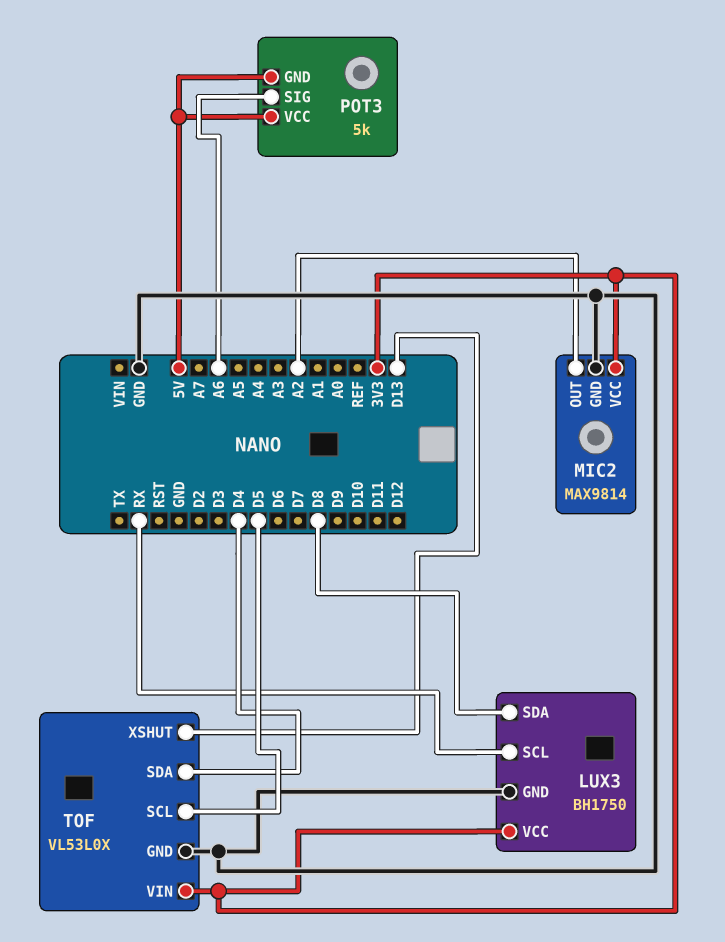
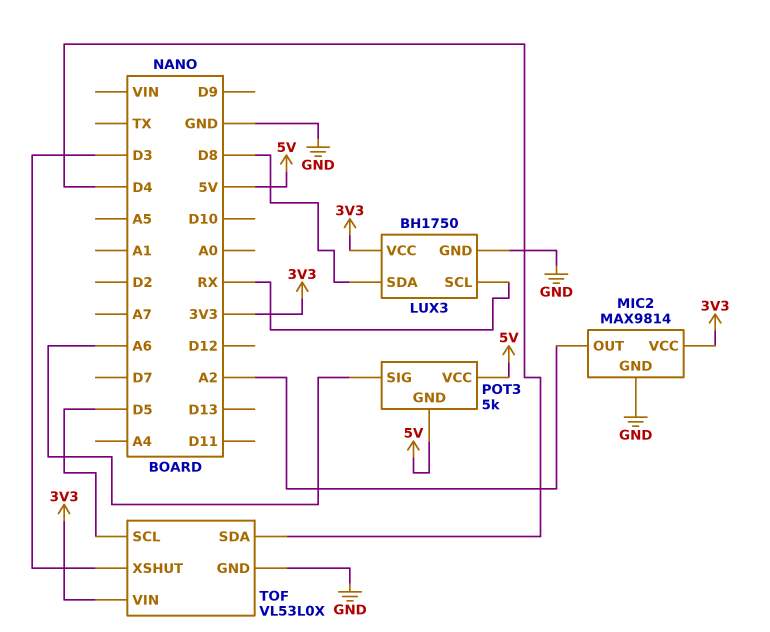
TOF pin XSHUT: D13 -> D3

